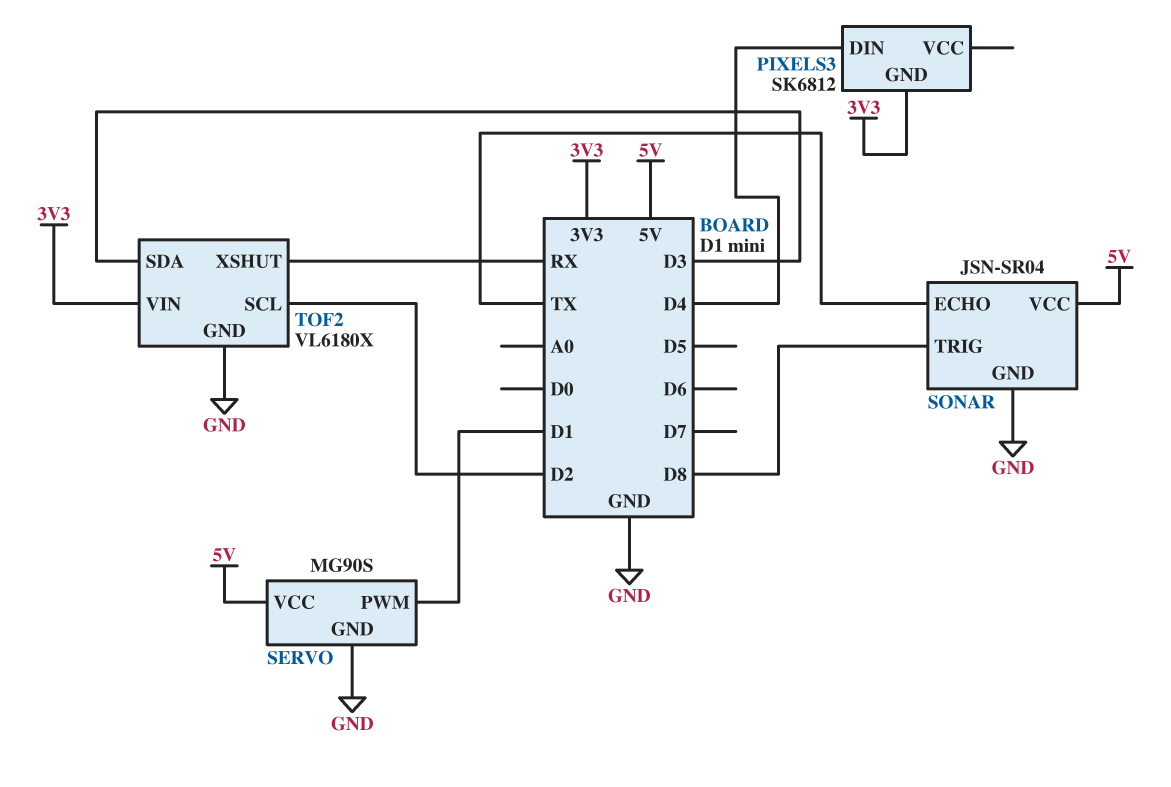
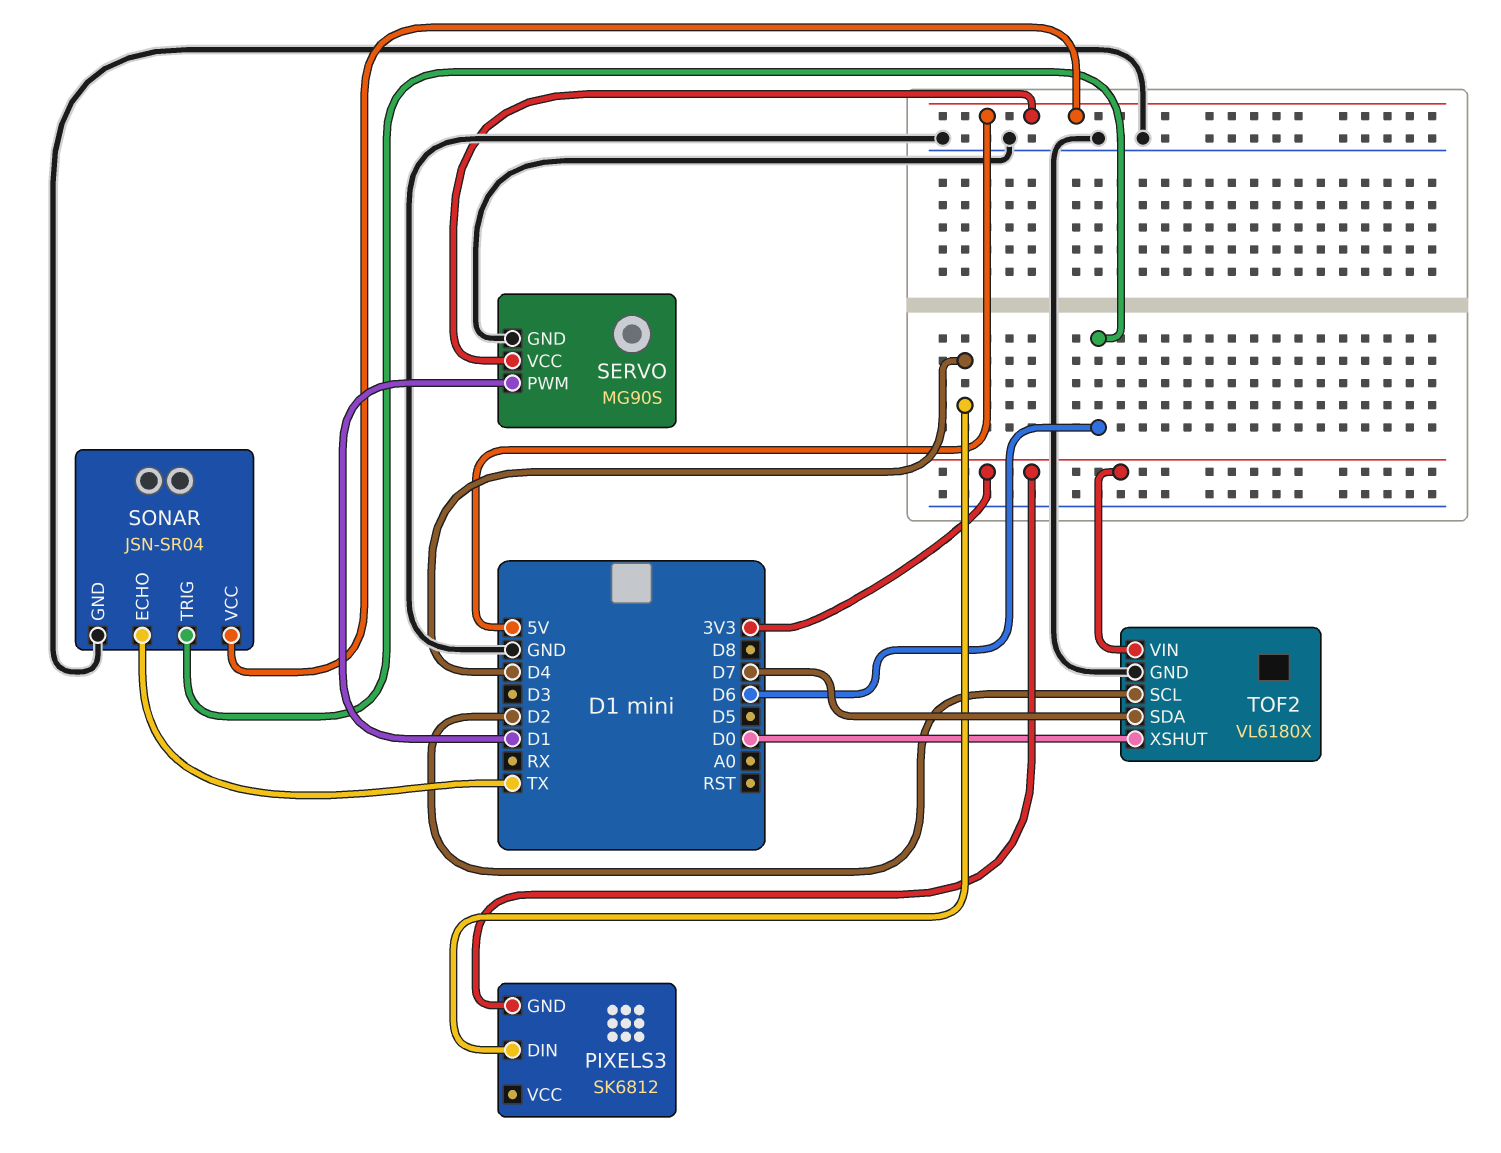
SONAR pin TRIG: D8 -> D6
TOF2 pin SDA: D3 -> D7
TOF2 pin XSHUT: RX -> D0

